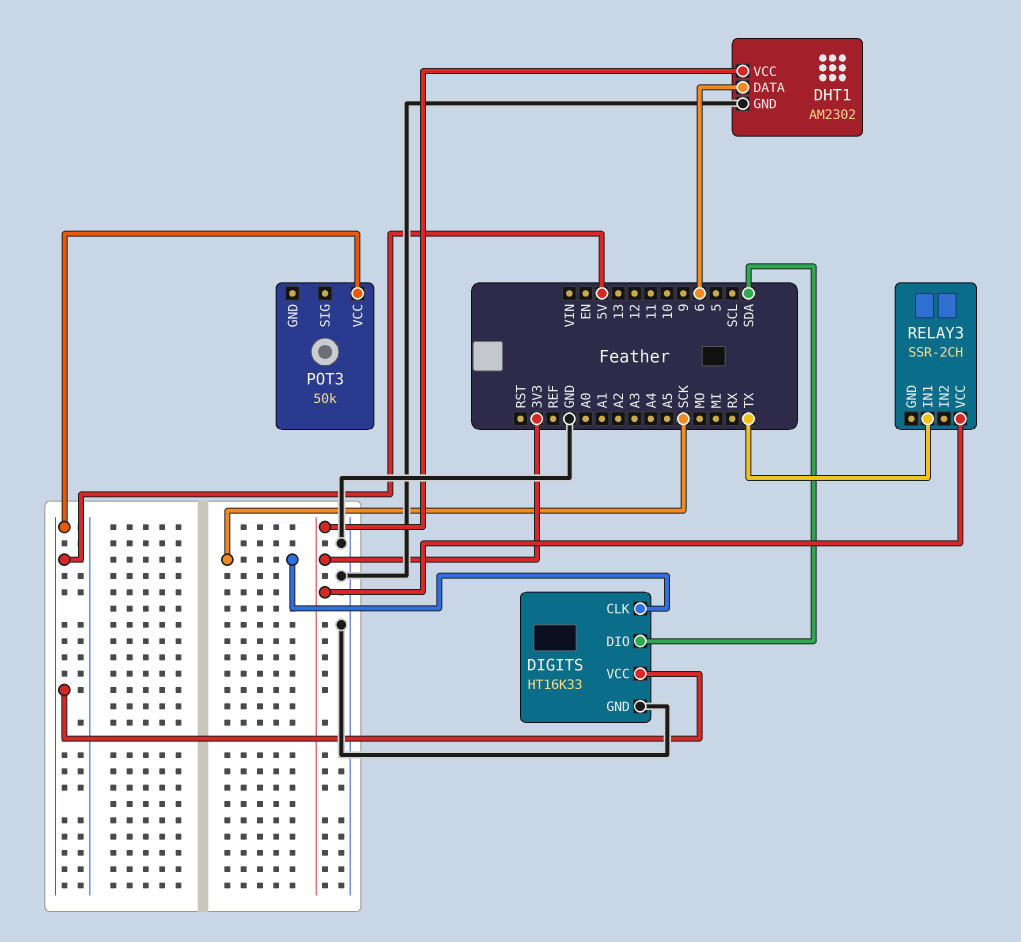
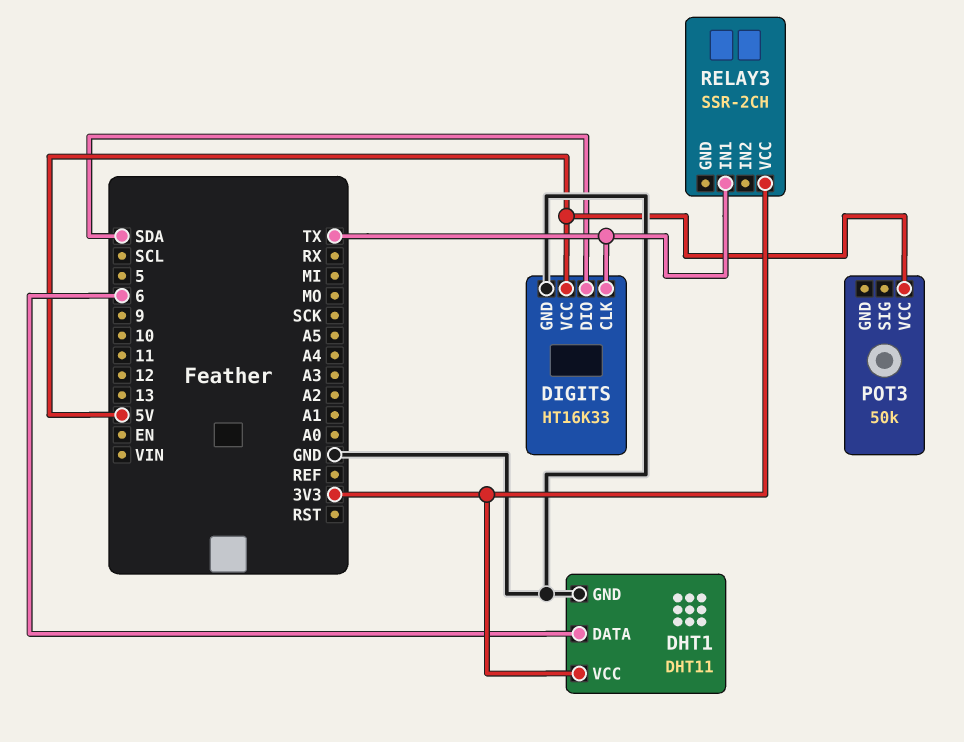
DHT1: AM2302 -> DHT11
DIGITS pin CLK: SCK -> TX

